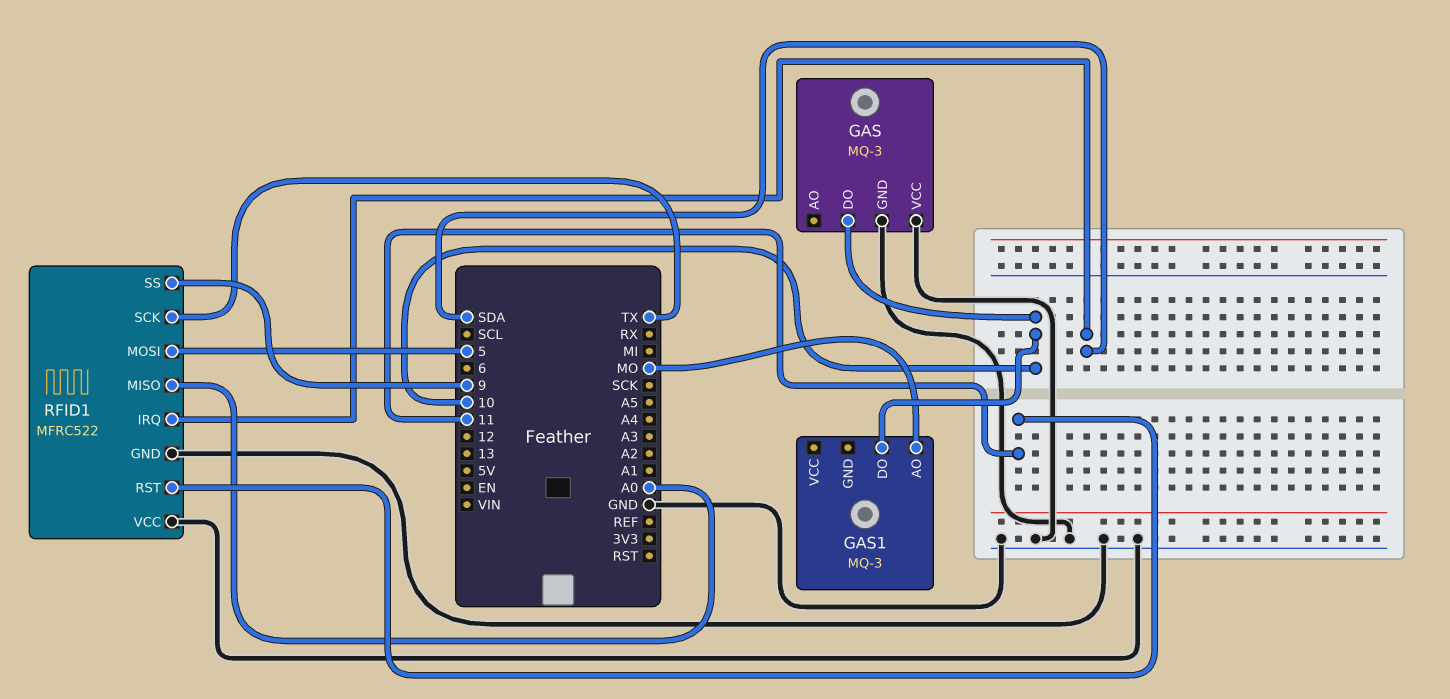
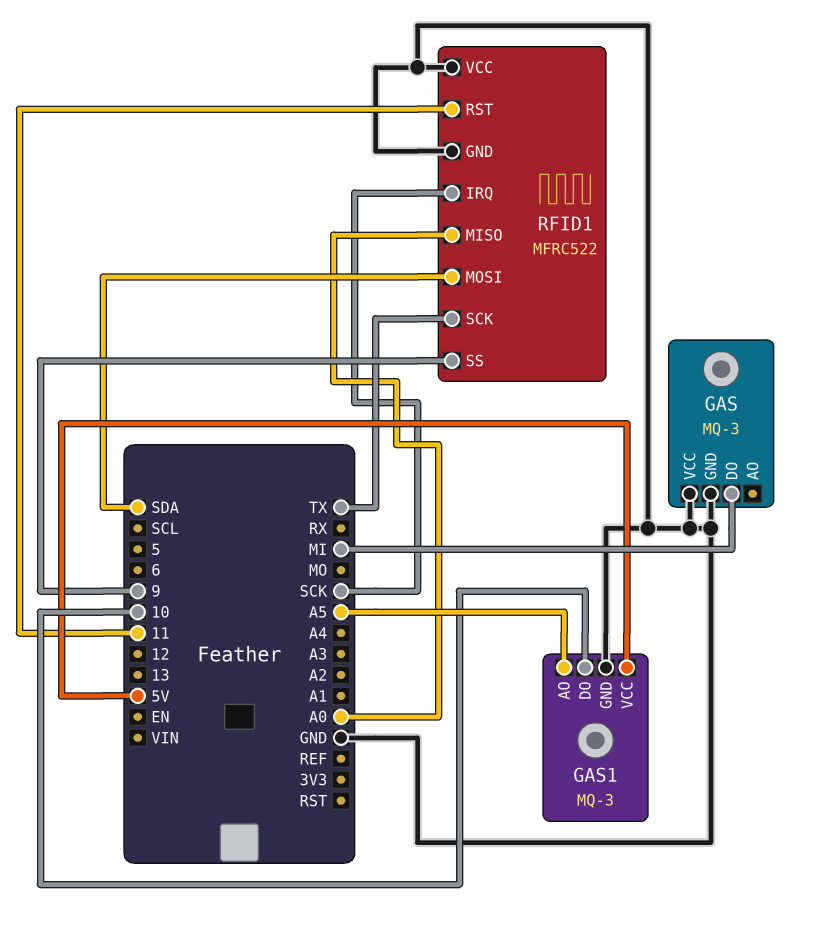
GAS pin DO: 10 -> MI
GAS1 pin AO: MO -> A5
GAS1 pin GND: none -> GND
GAS1 pin VCC: none -> 5V
RFID1 pin IRQ: SDA -> SCK
RFID1 pin MOSI: 5 -> SDA

